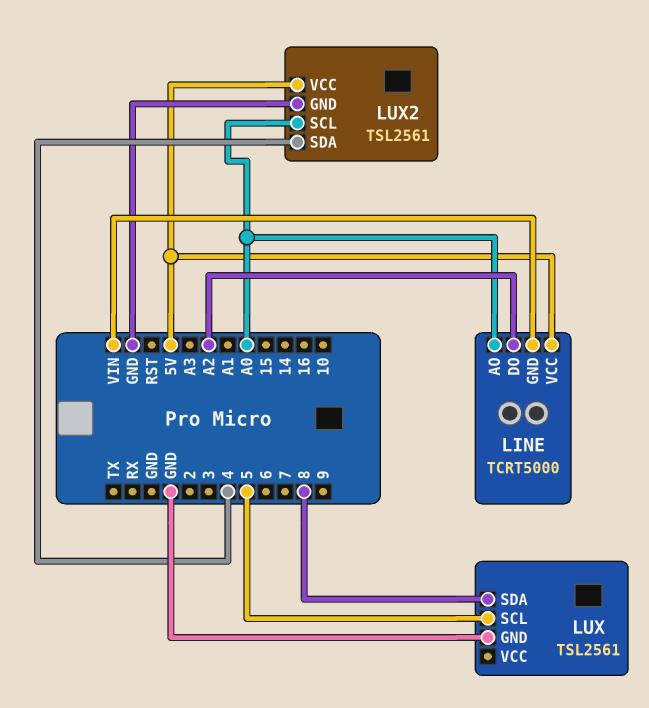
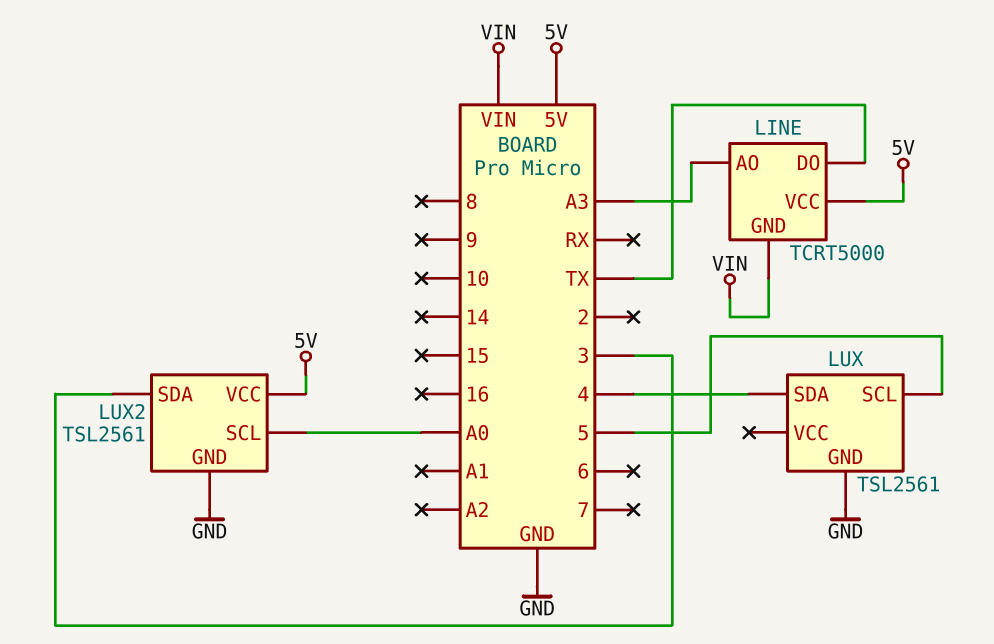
LINE pin AO: A0 -> A3
LINE pin DO: A2 -> TX
LUX pin SDA: 8 -> 4
LUX2 pin SDA: 4 -> 3

